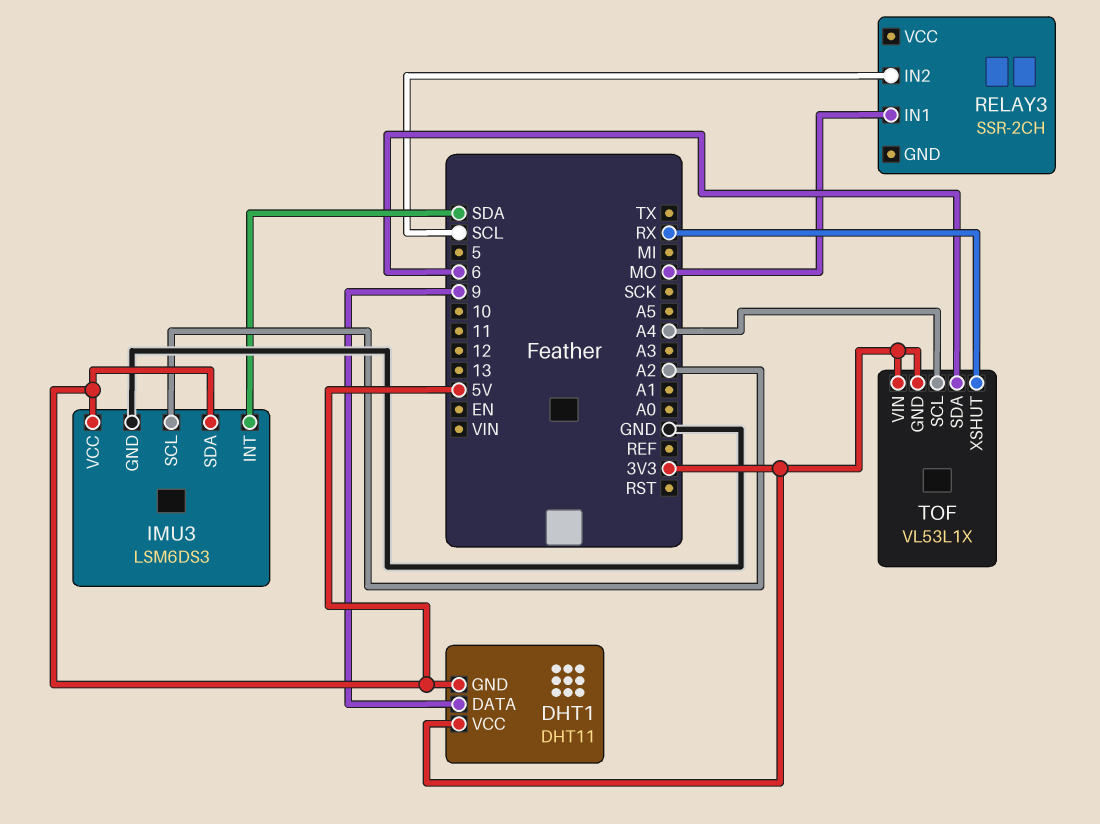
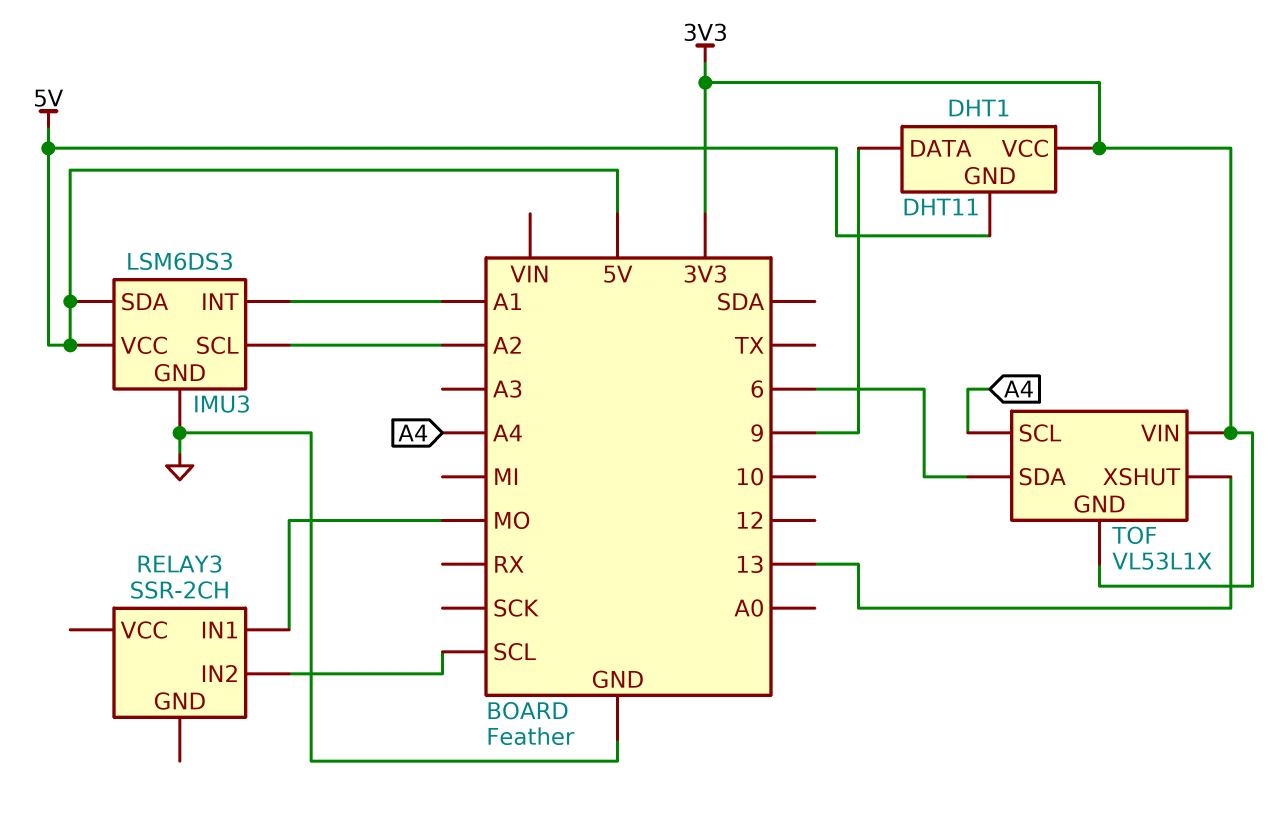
IMU3 pin INT: SDA -> A1
TOF pin XSHUT: RX -> 13

